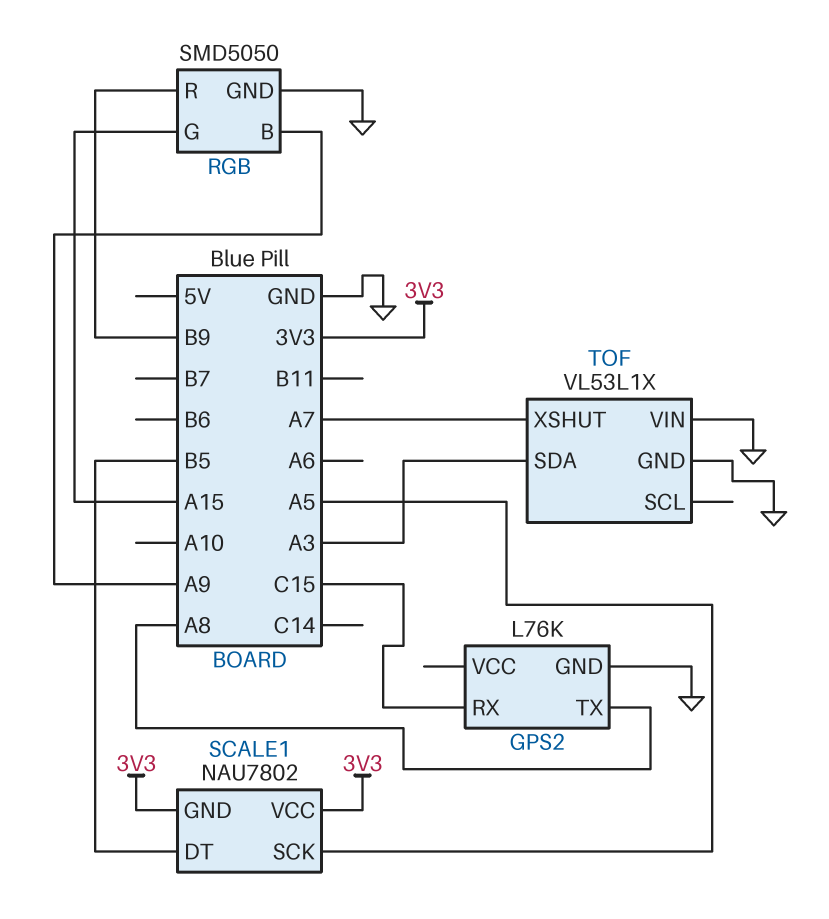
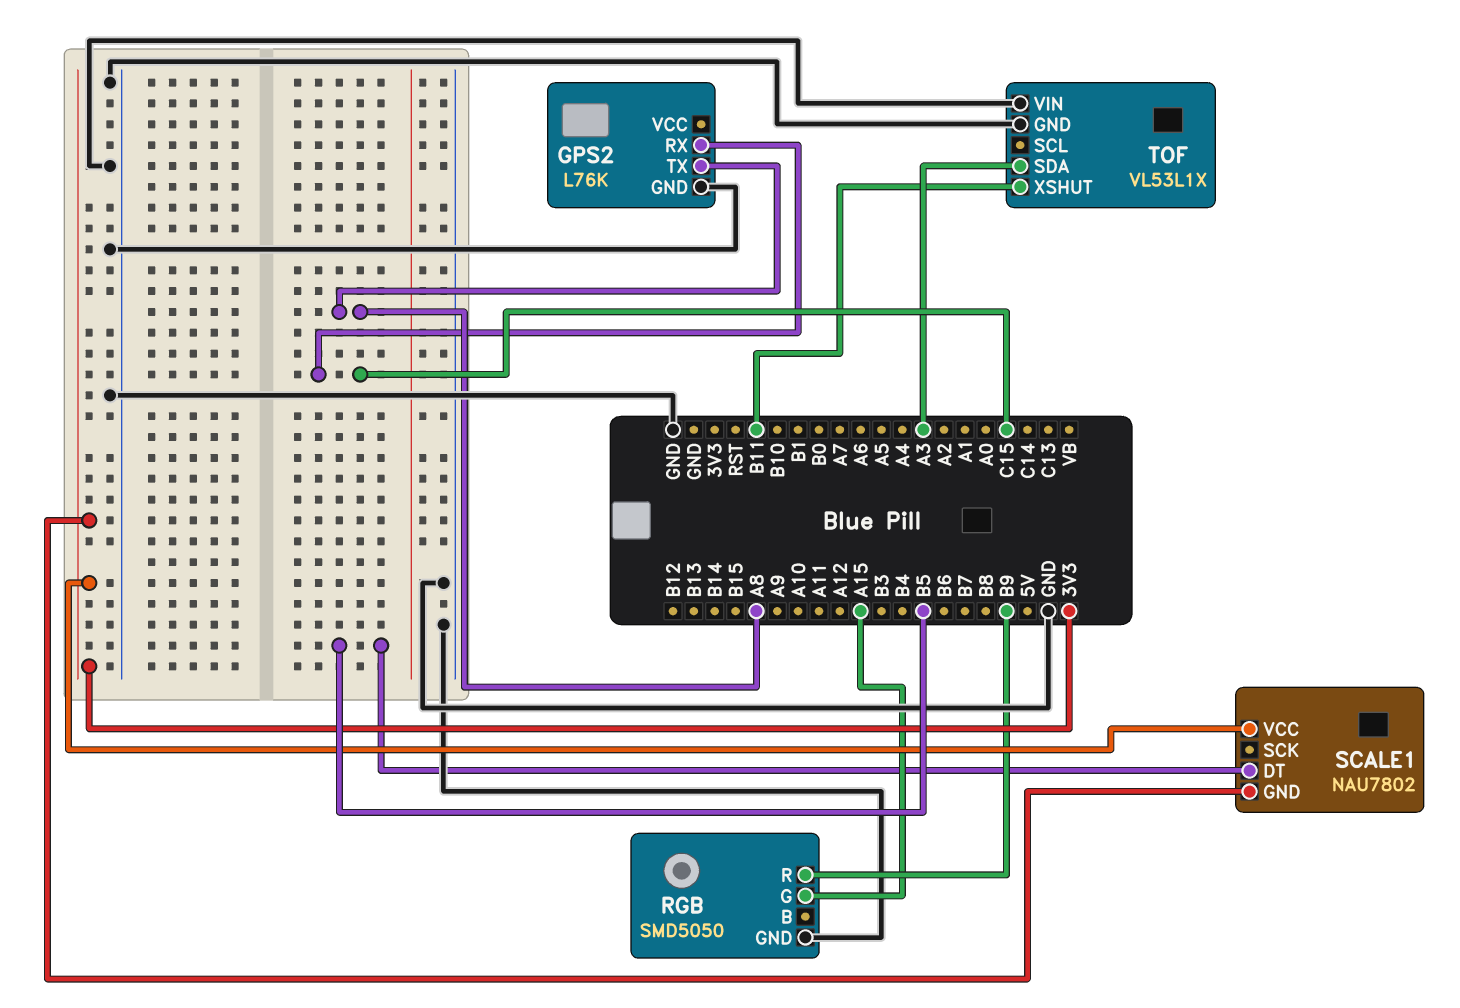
RGB pin B: A9 -> none
SCALE1 pin SCK: A5 -> none
TOF pin XSHUT: A7 -> B11

